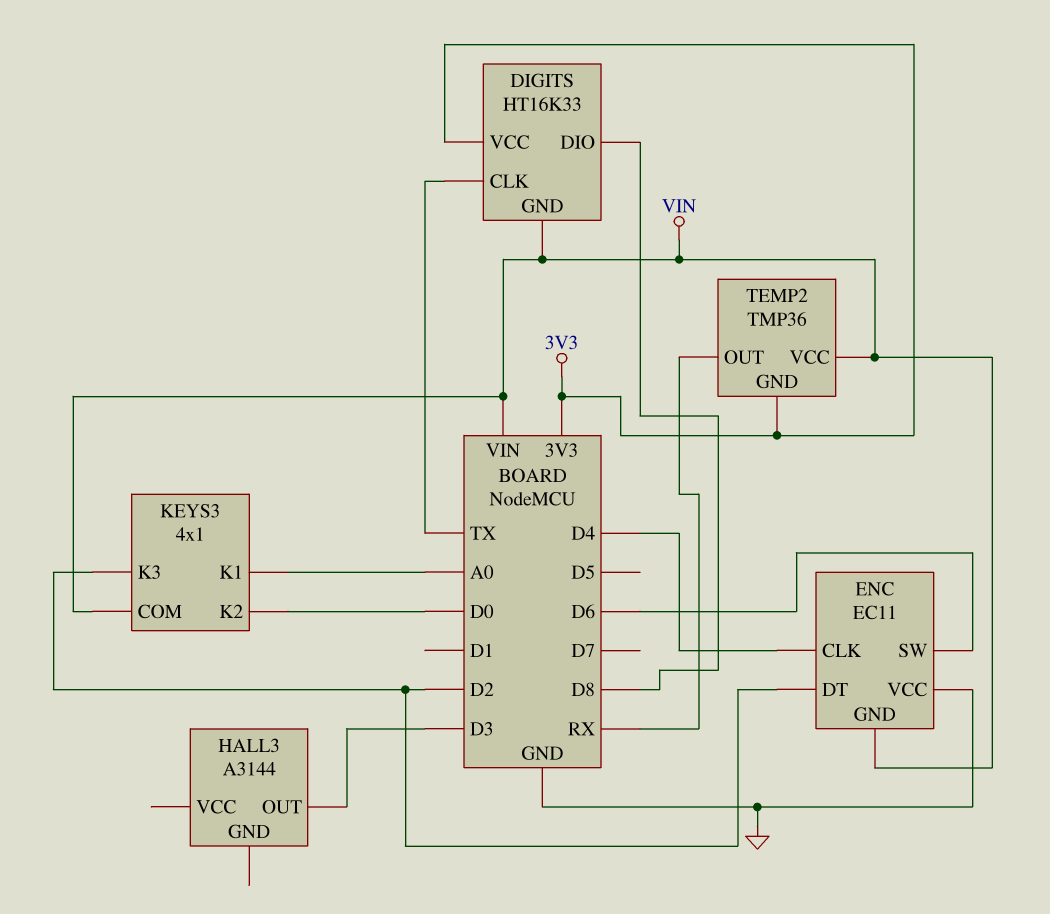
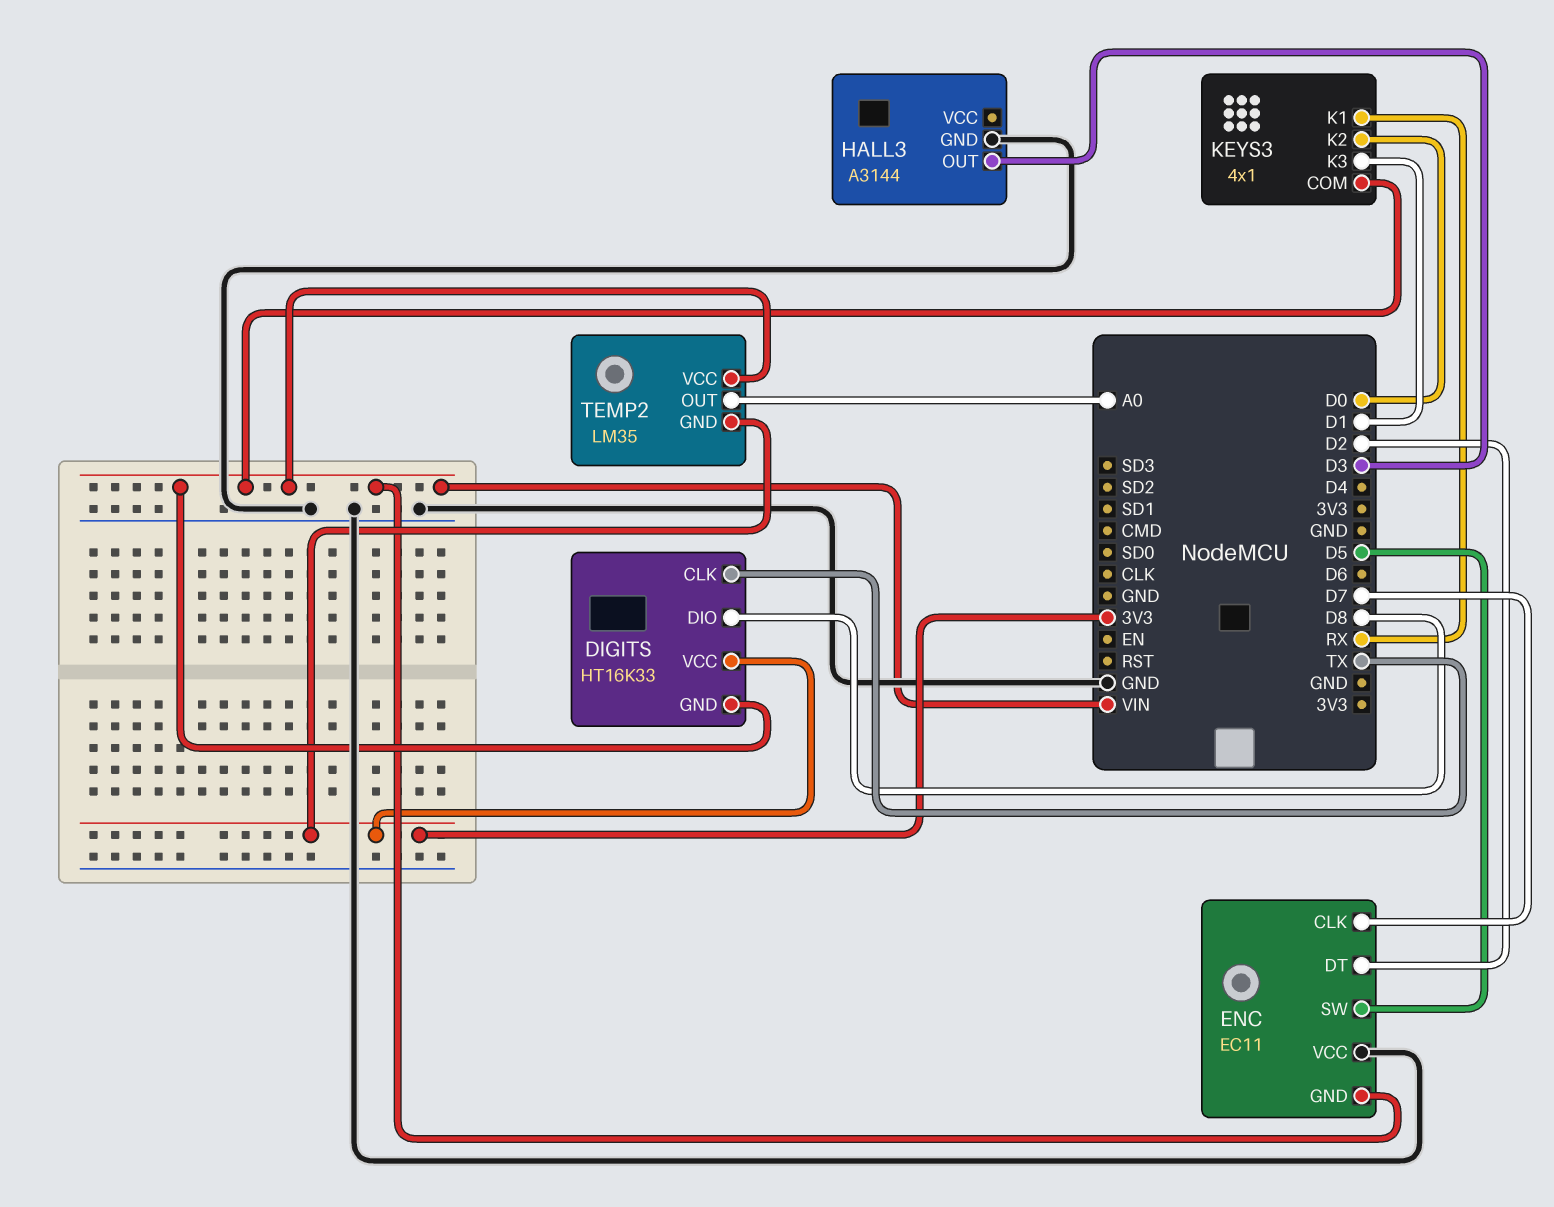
ENC pin CLK: D4 -> D7
ENC pin SW: D6 -> D5
HALL3 pin GND: none -> GND
KEYS3 pin K1: A0 -> RX
KEYS3 pin K3: D2 -> D1
TEMP2: TMP36 -> LM35
TEMP2 pin OUT: RX -> A0

